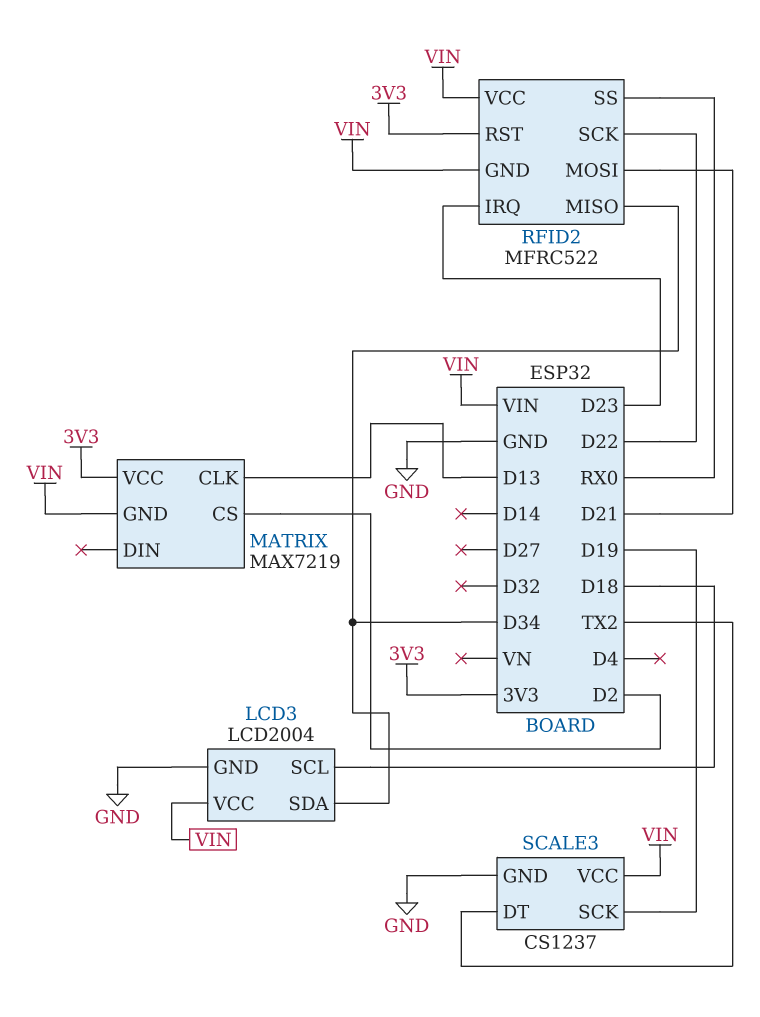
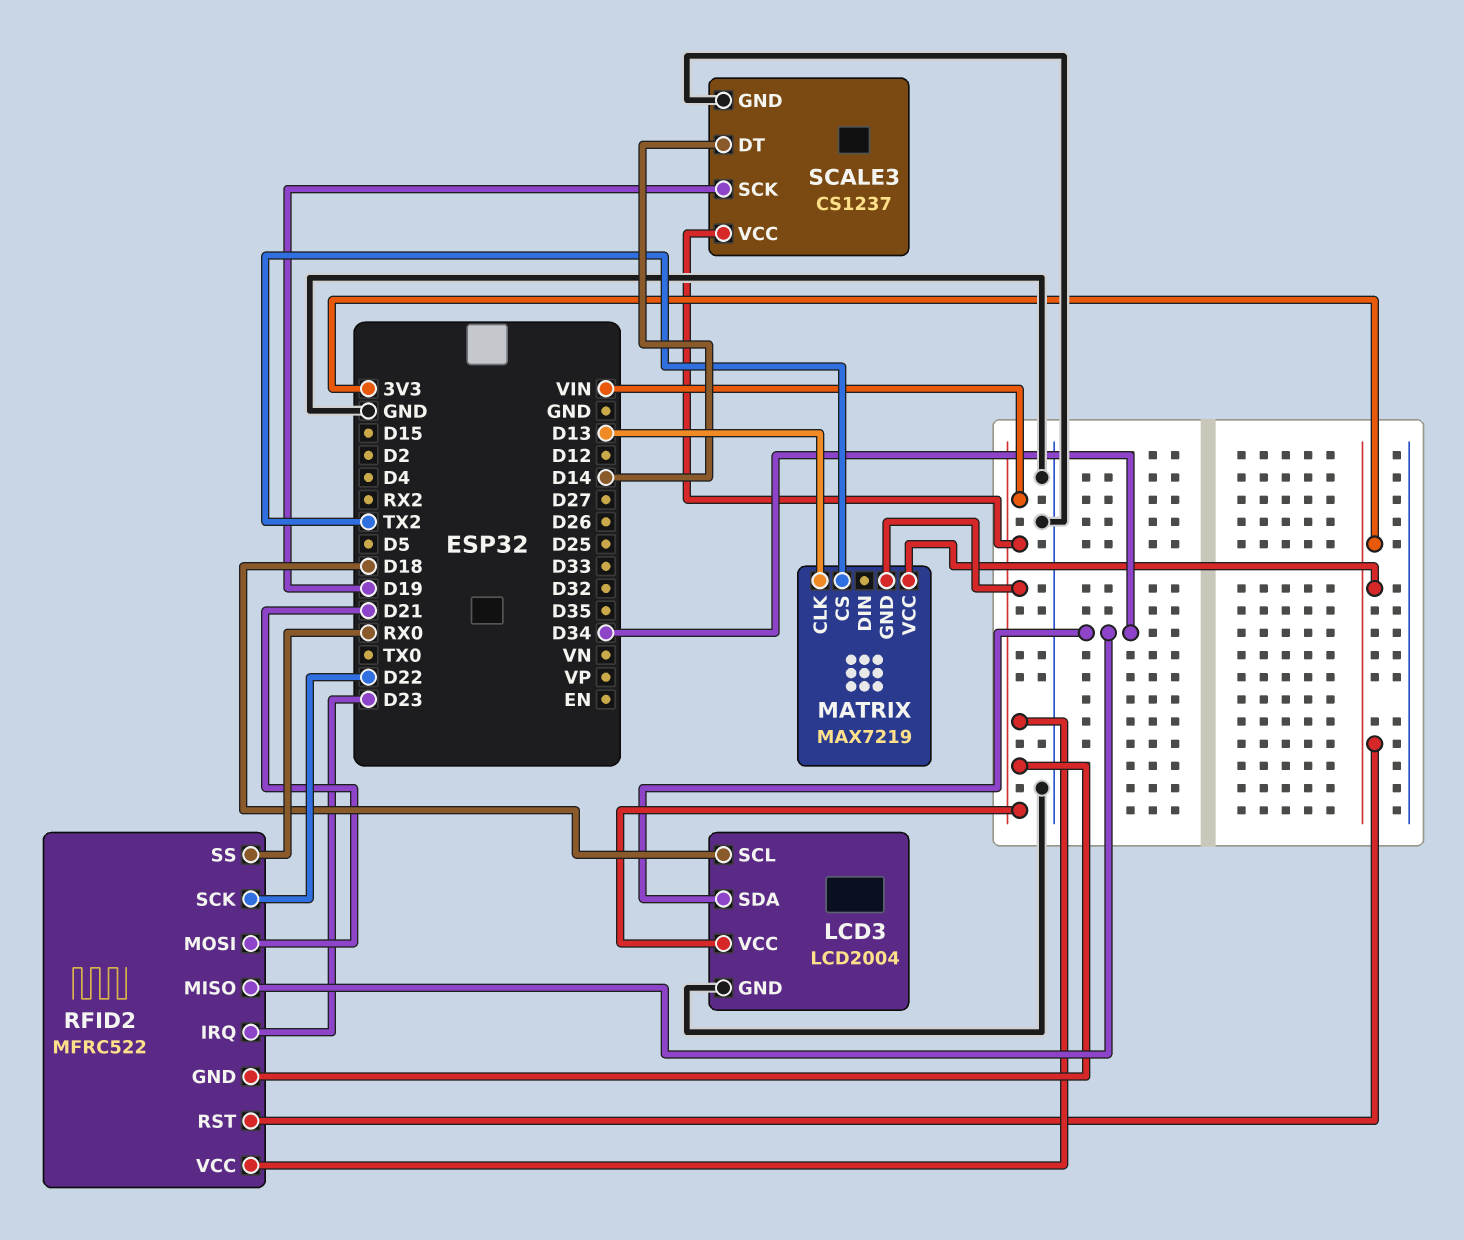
MATRIX pin CS: D2 -> TX2
SCALE3 pin DT: TX2 -> D14

